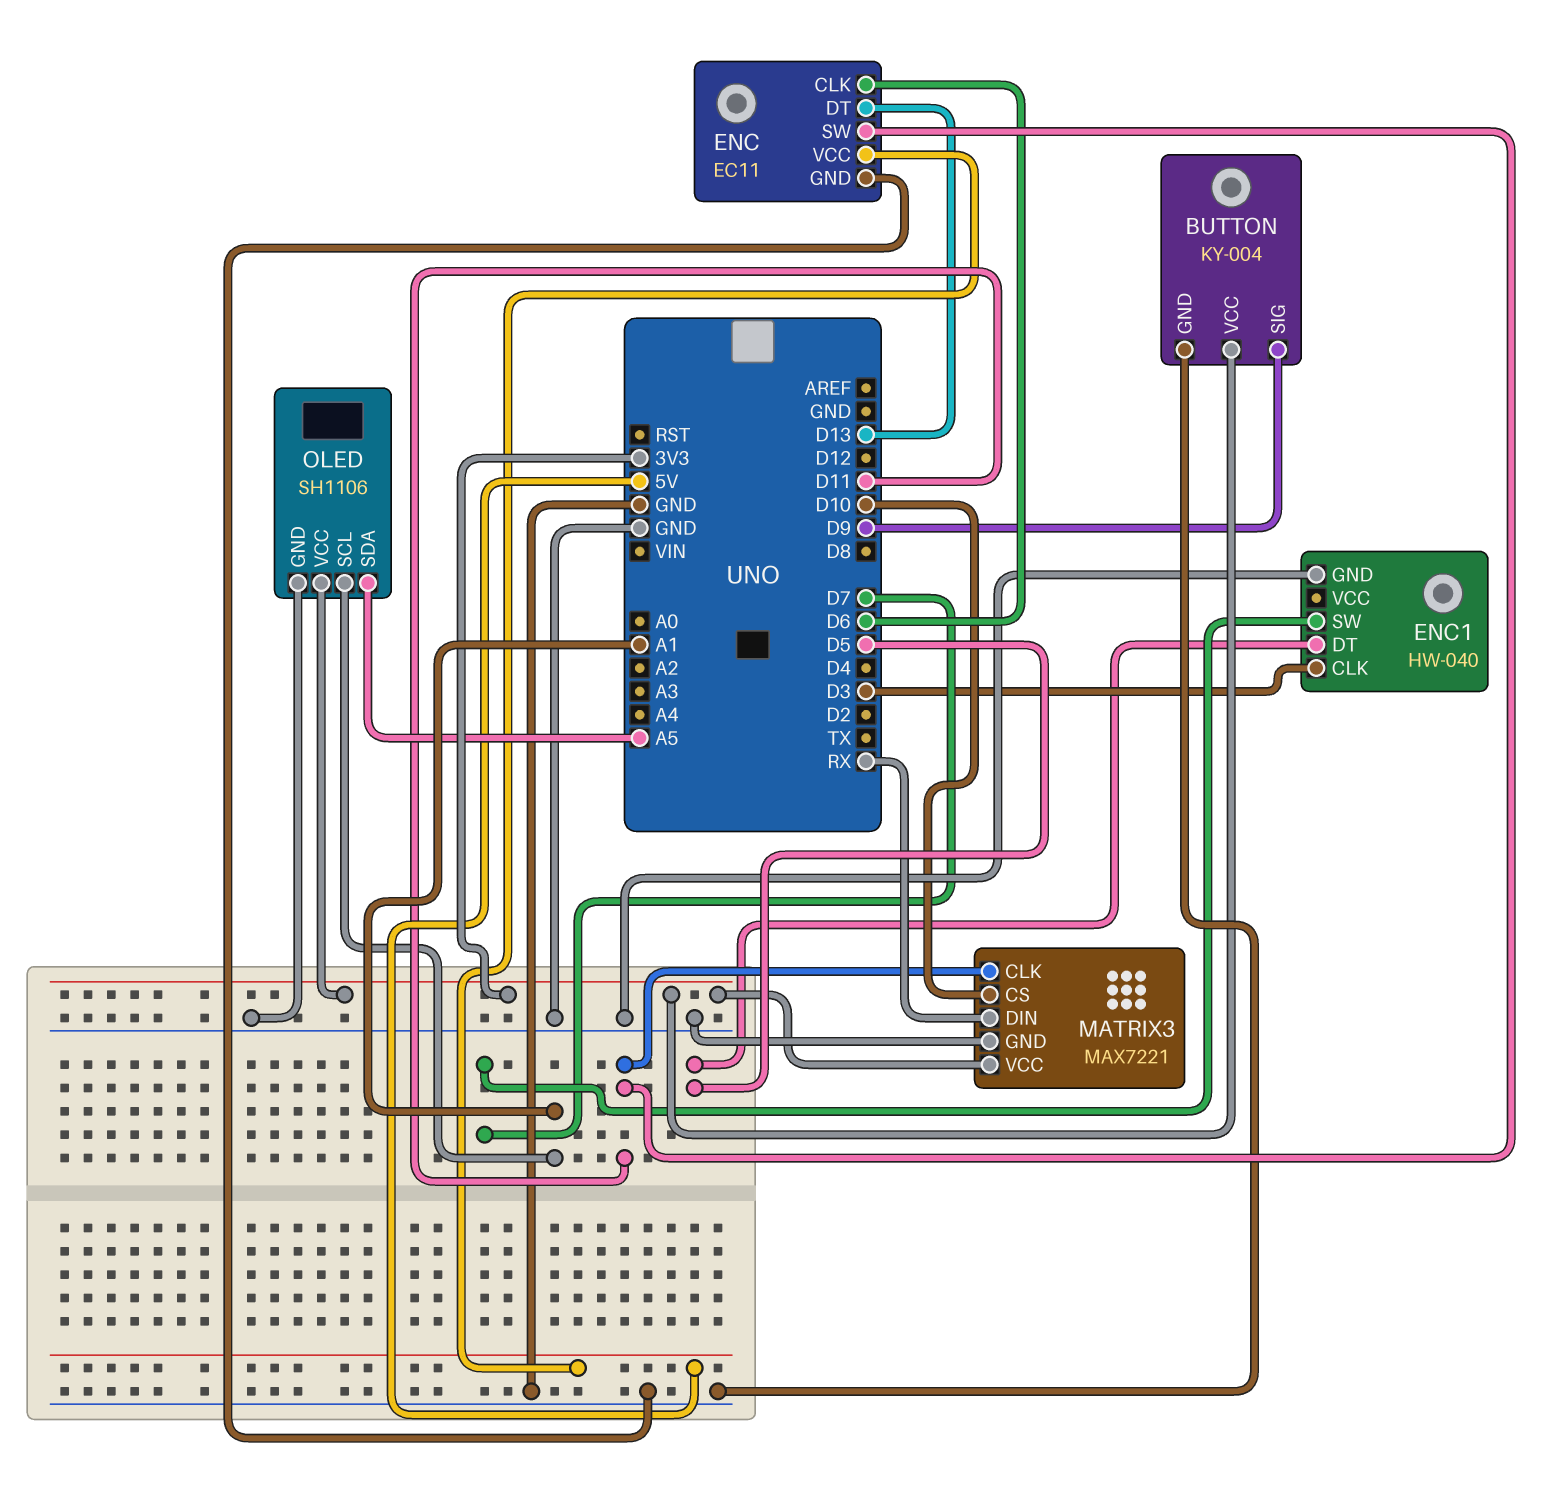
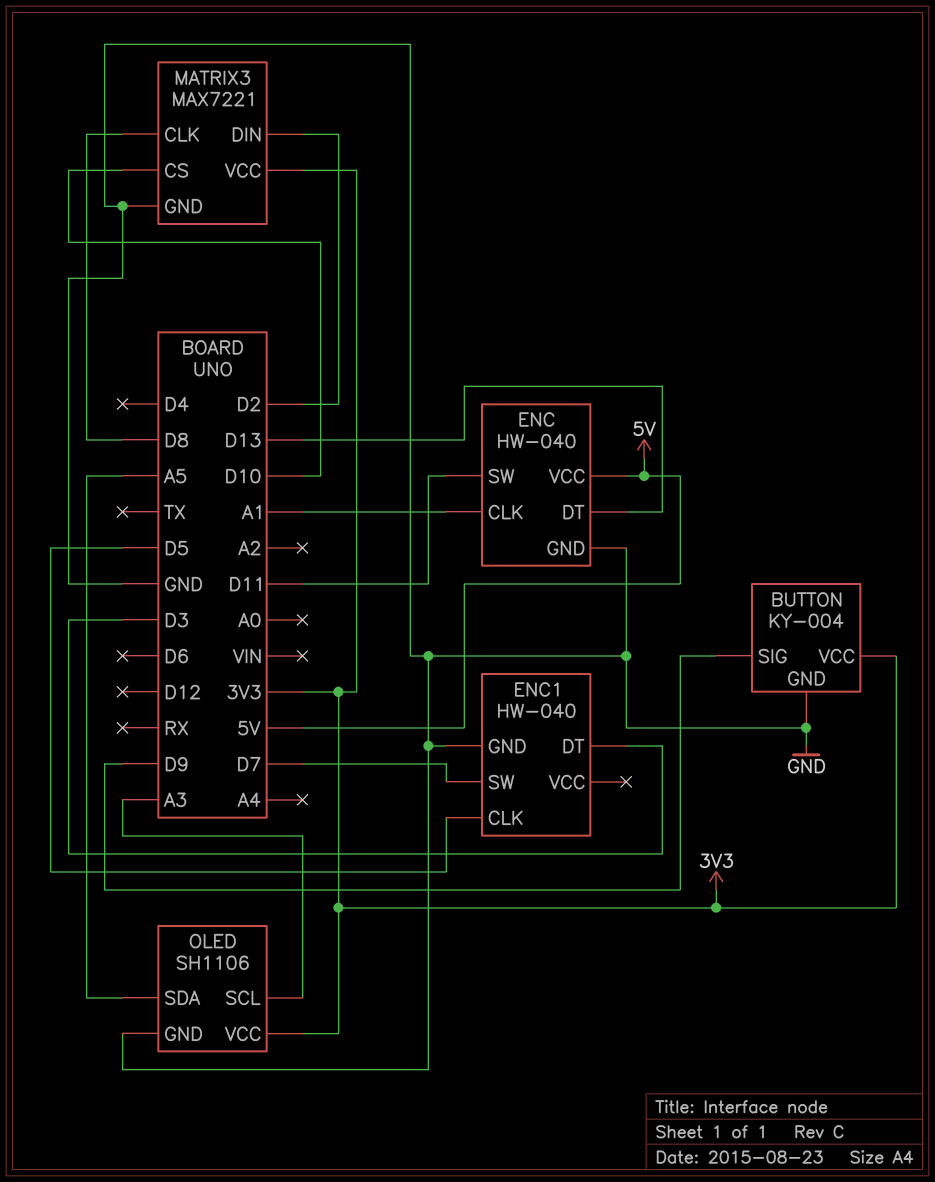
ENC: EC11 -> HW-040
ENC pin CLK: D6 -> A1
ENC1 pin CLK: D3 -> D5
ENC1 pin DT: D5 -> D3
MATRIX3 pin CLK: D11 -> D8
MATRIX3 pin DIN: RX -> D2
OLED pin SCL: A1 -> A3

